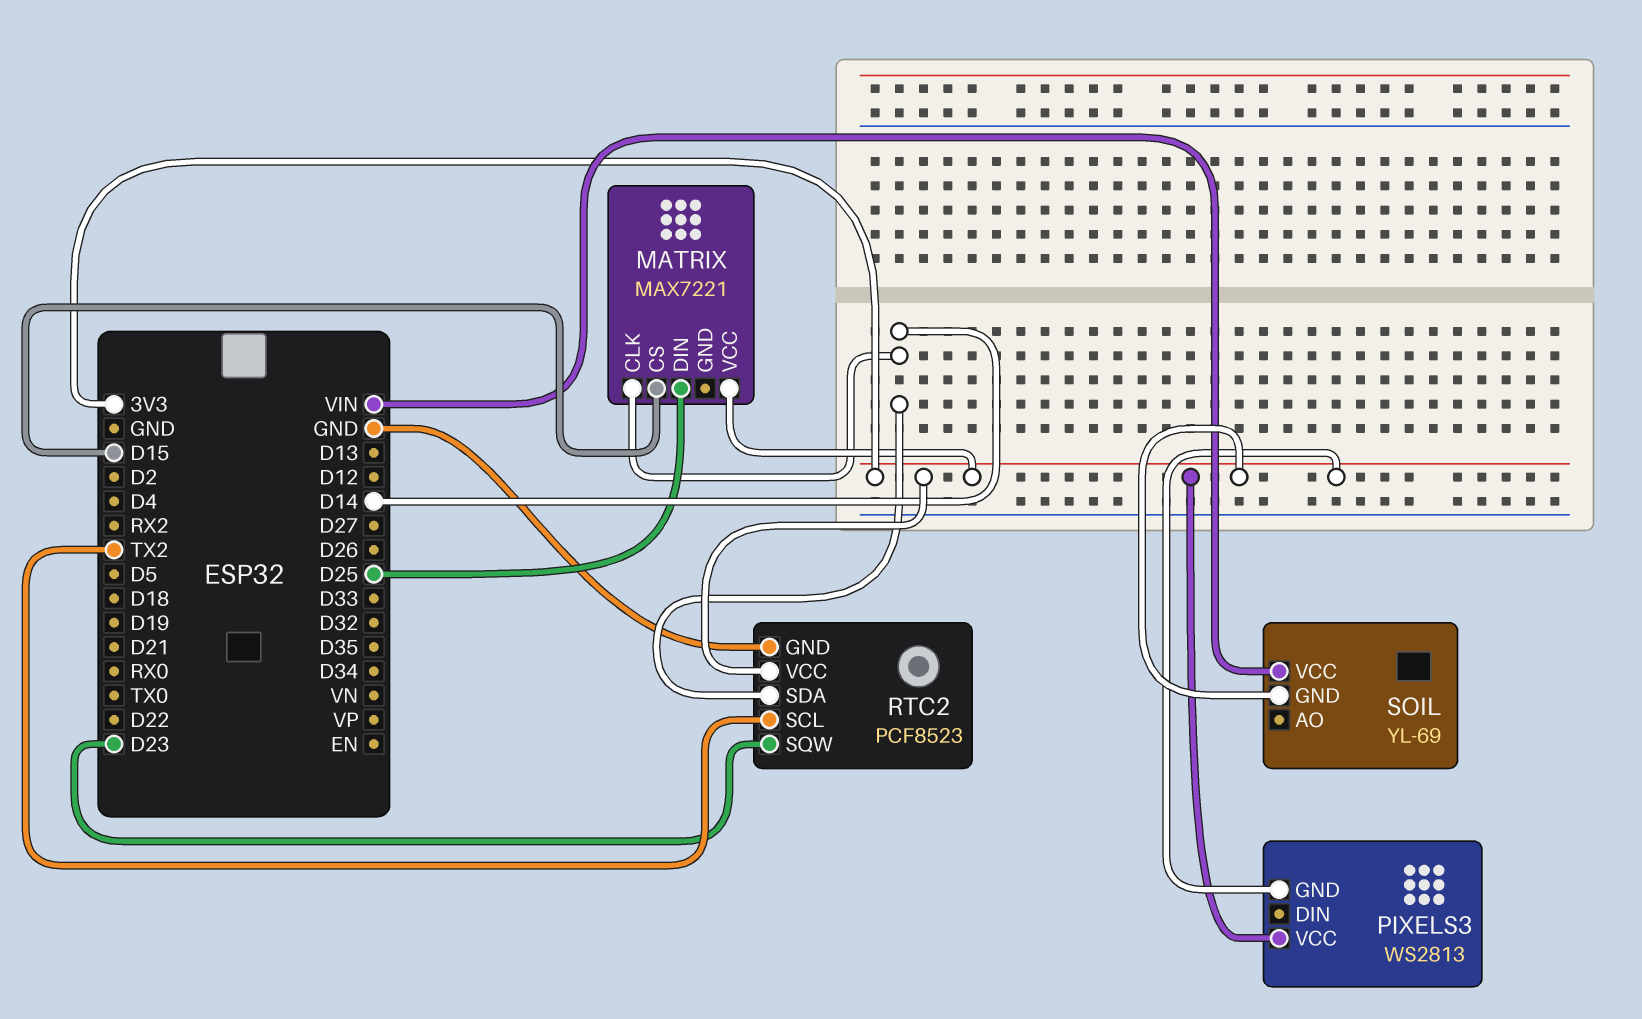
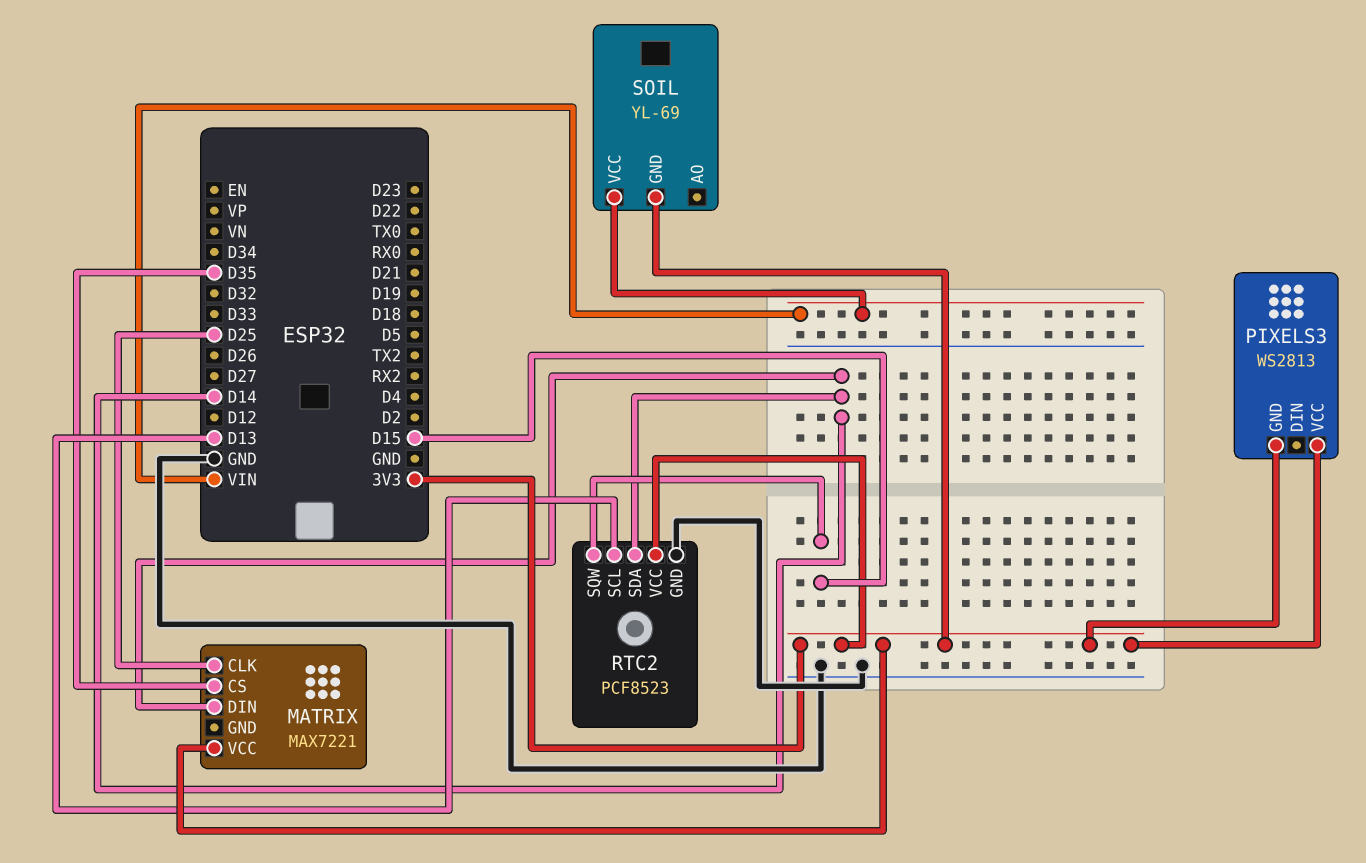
MATRIX pin CLK: D14 -> D25
MATRIX pin CS: D15 -> D35
MATRIX pin DIN: D25 -> D14
RTC2 pin SCL: TX2 -> D13
RTC2 pin SQW: D23 -> D15

